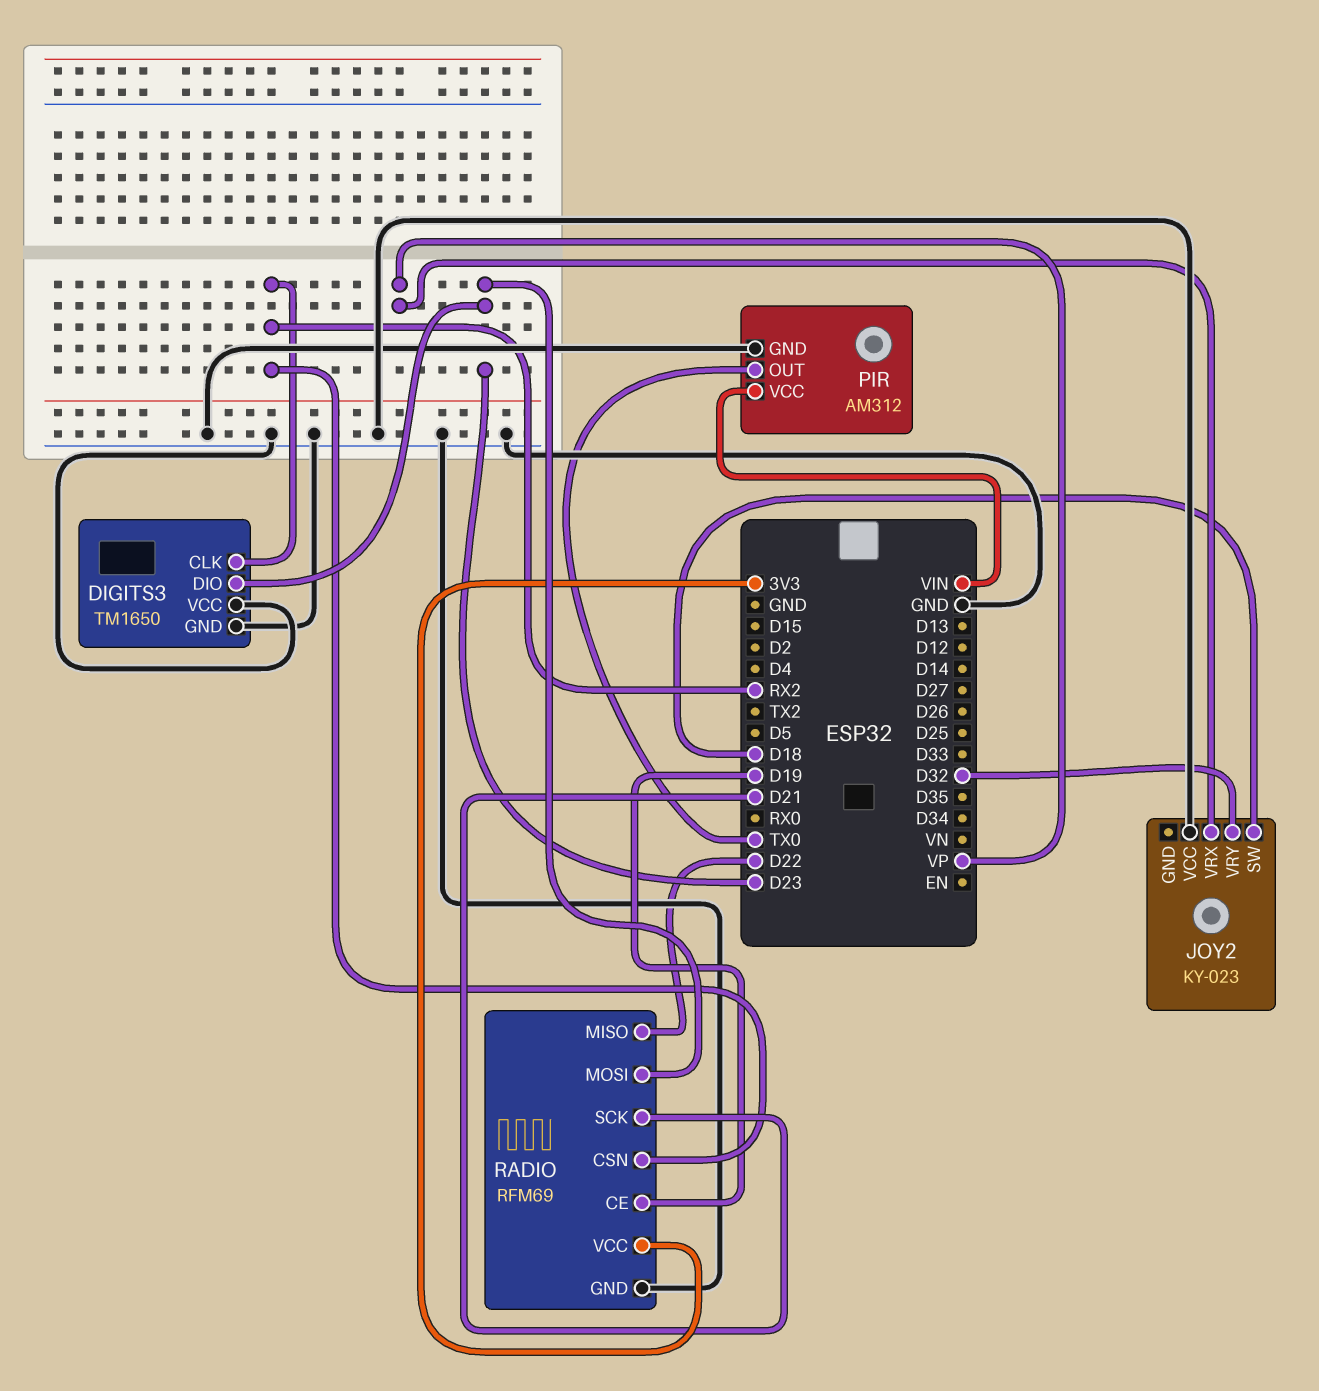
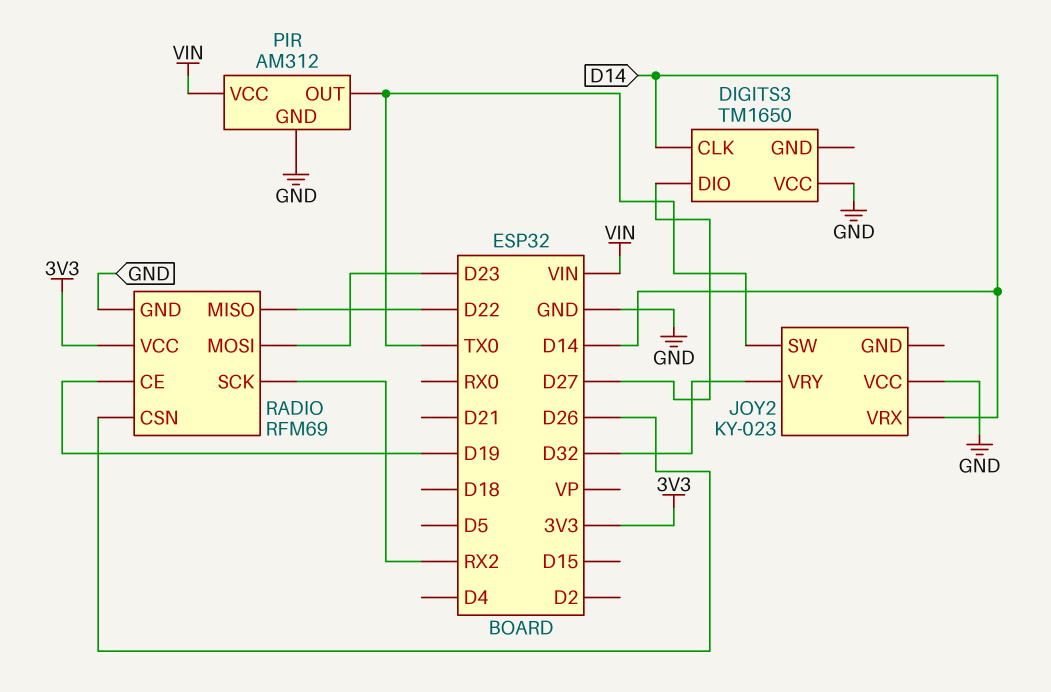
DIGITS3 pin CLK: RX2 -> D14
DIGITS3 pin DIO: D23 -> D27
DIGITS3 pin GND: GND -> none
JOY2 pin SW: D18 -> TX0
JOY2 pin VRX: VP -> D14
RADIO pin CSN: RX2 -> D26
RADIO pin SCK: D21 -> RX2

